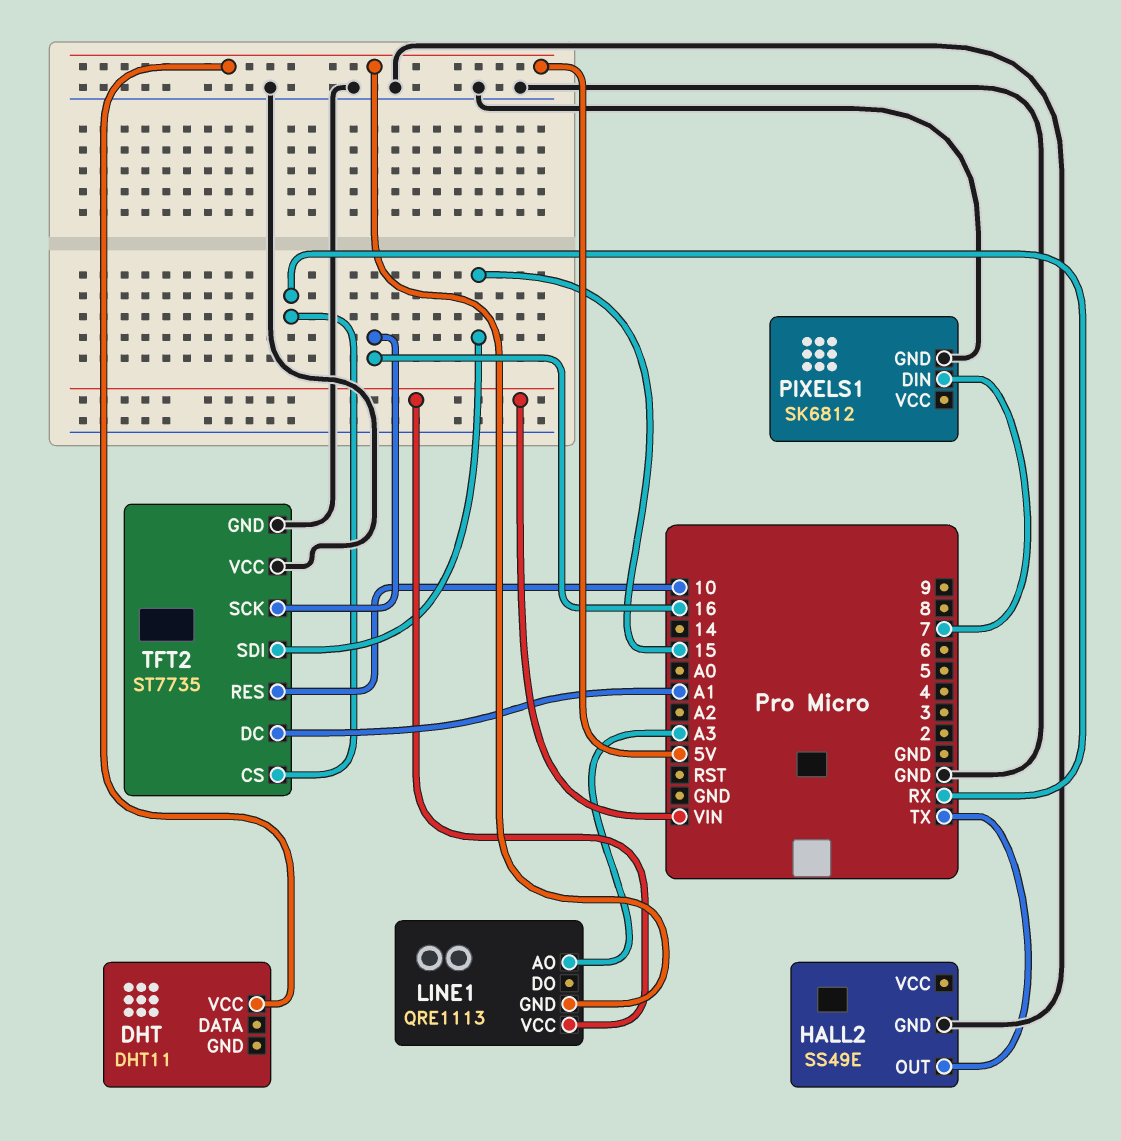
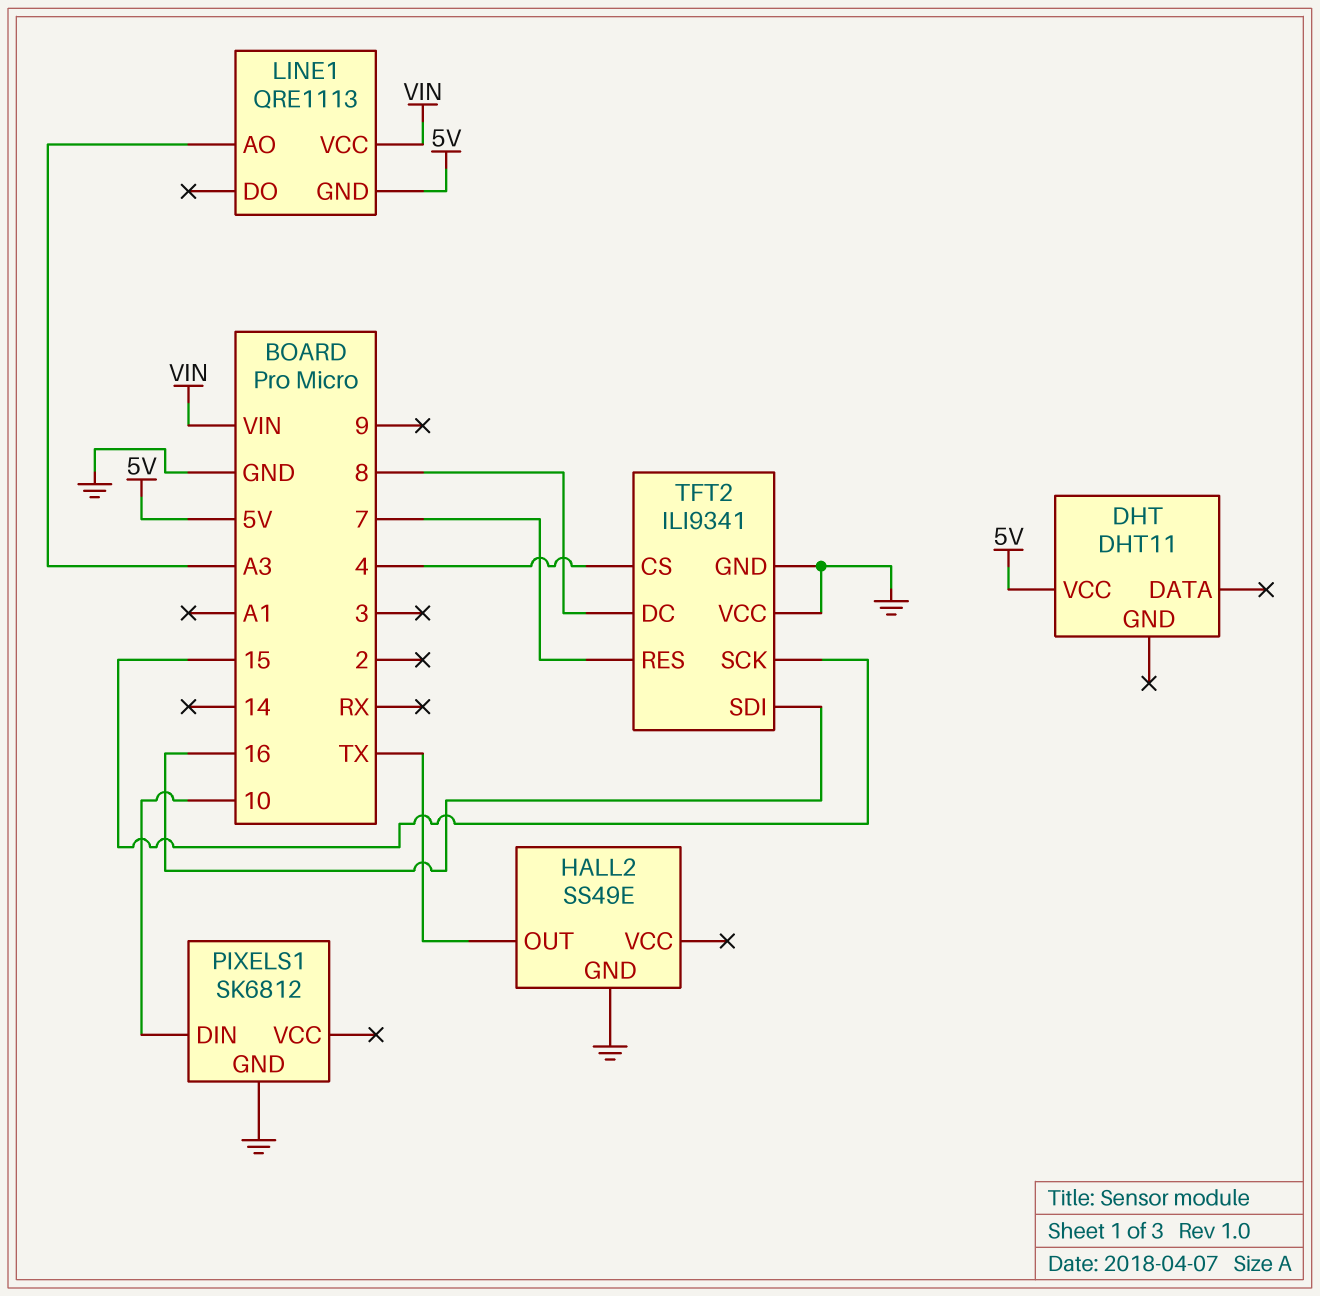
PIXELS1 pin DIN: 7 -> 10
TFT2: ST7735 -> ILI9341
TFT2 pin CS: RX -> 4
TFT2 pin DC: A1 -> 8
TFT2 pin RES: 10 -> 7
TFT2 pin SCK: 16 -> 15
TFT2 pin SDI: 15 -> 16

